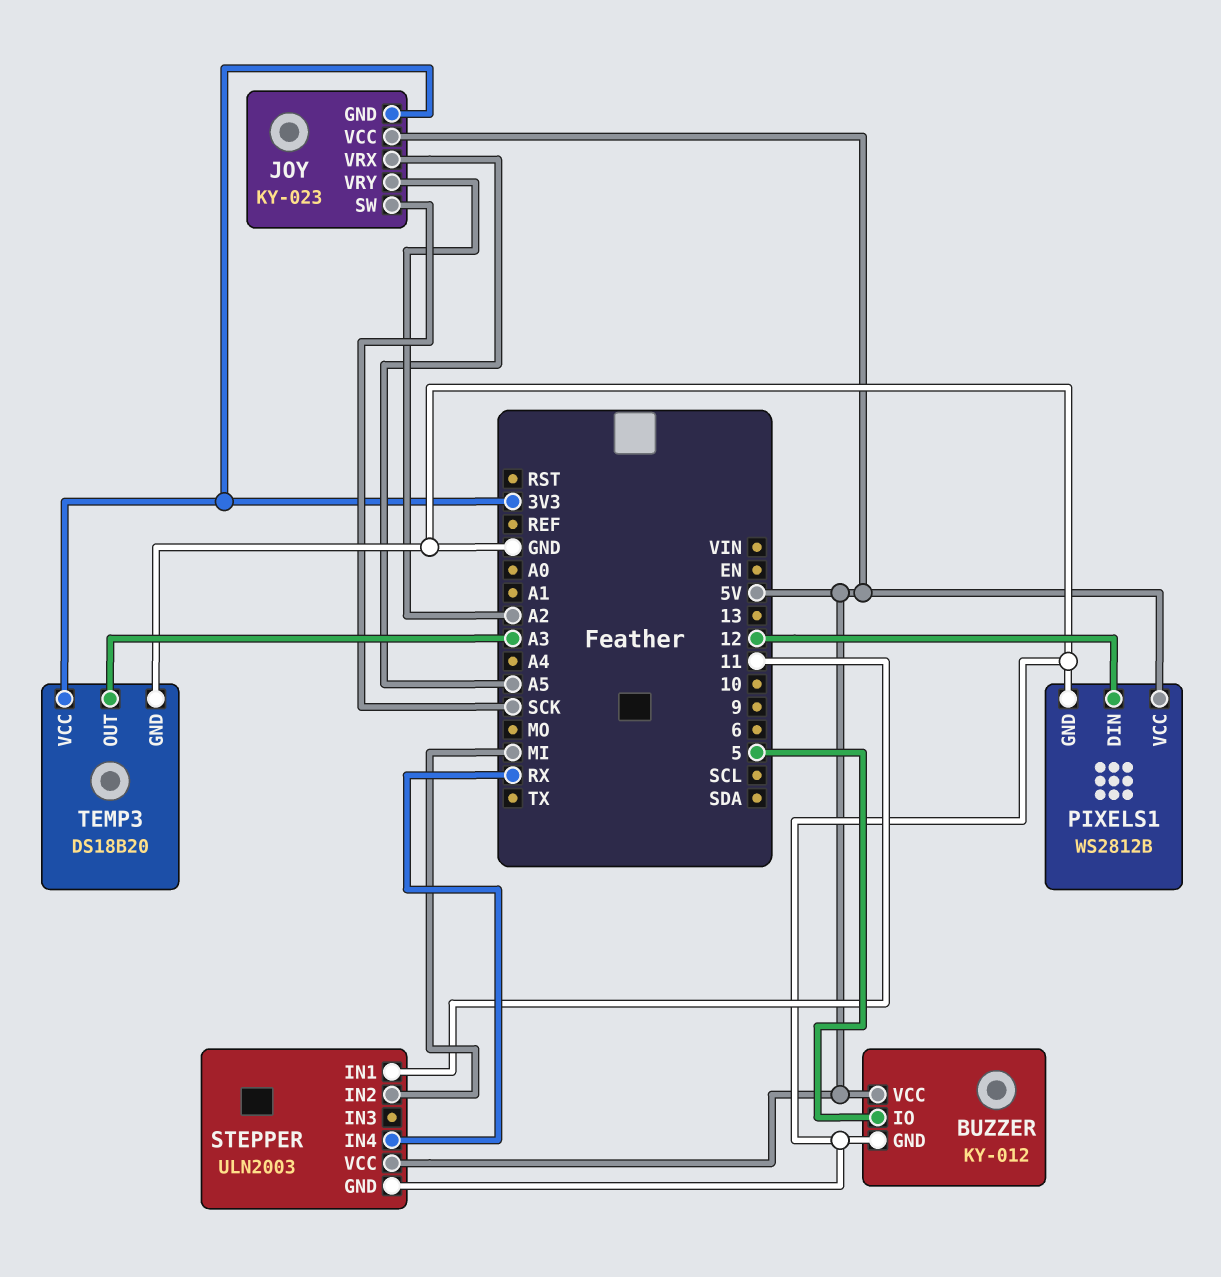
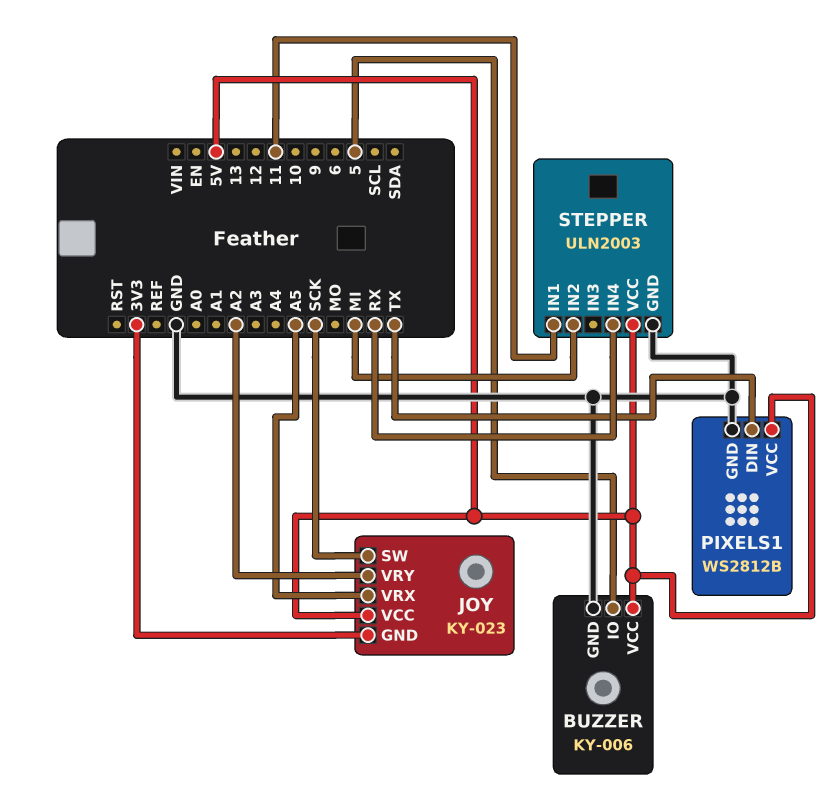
BUZZER: KY-012 -> KY-006
PIXELS1 pin DIN: 12 -> TX
TEMP3: DS18B20 -> none
TEMP3 pin GND: GND -> none
TEMP3 pin OUT: A3 -> none
TEMP3 pin VCC: 3V3 -> none

